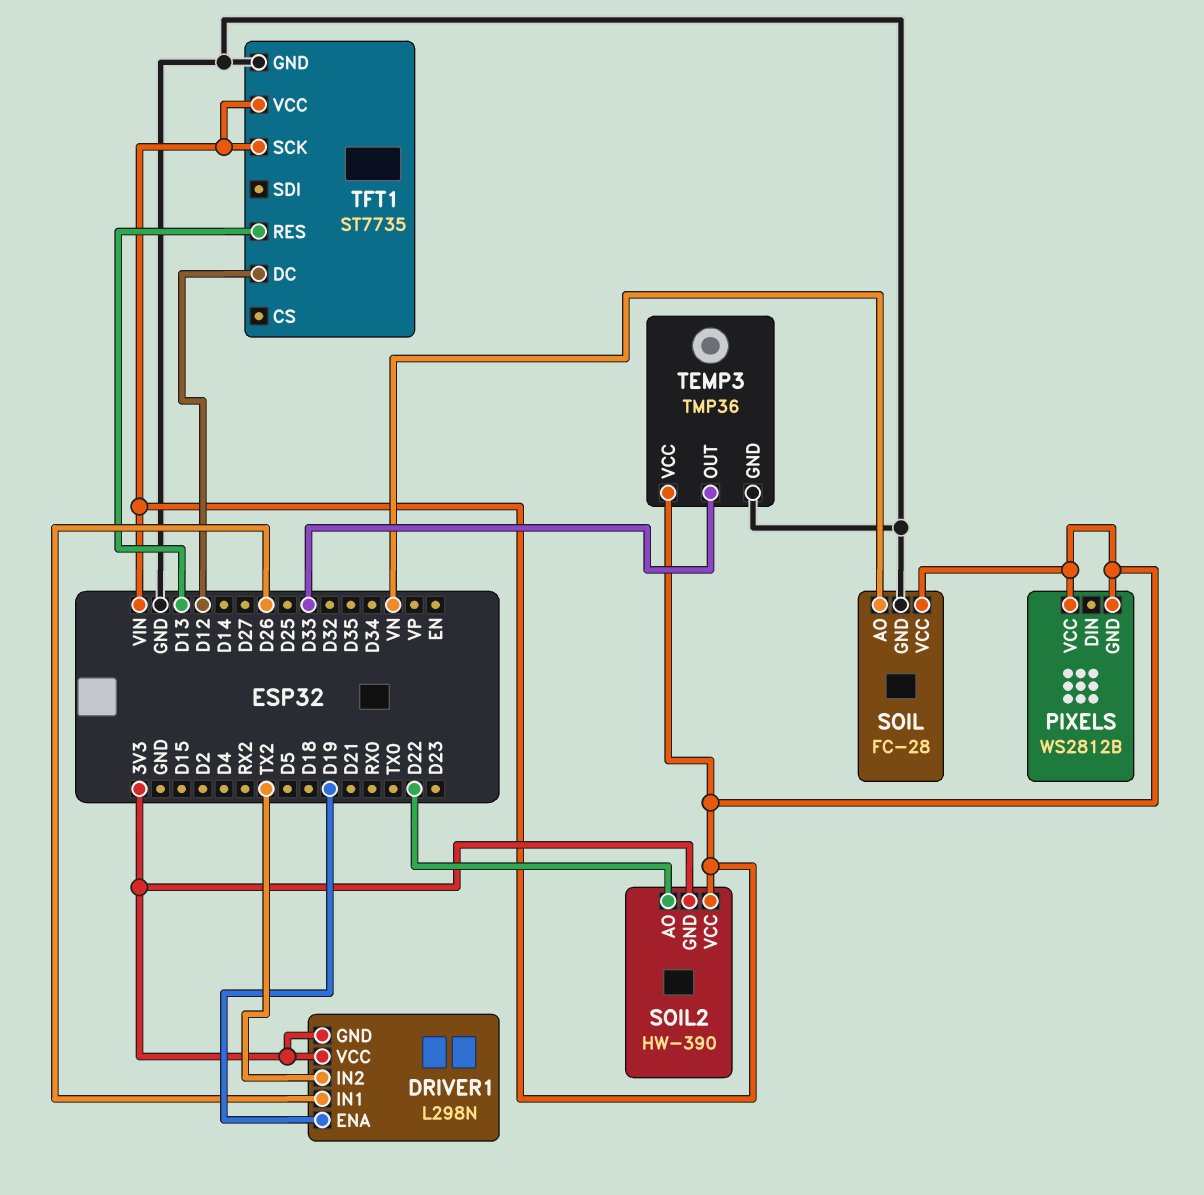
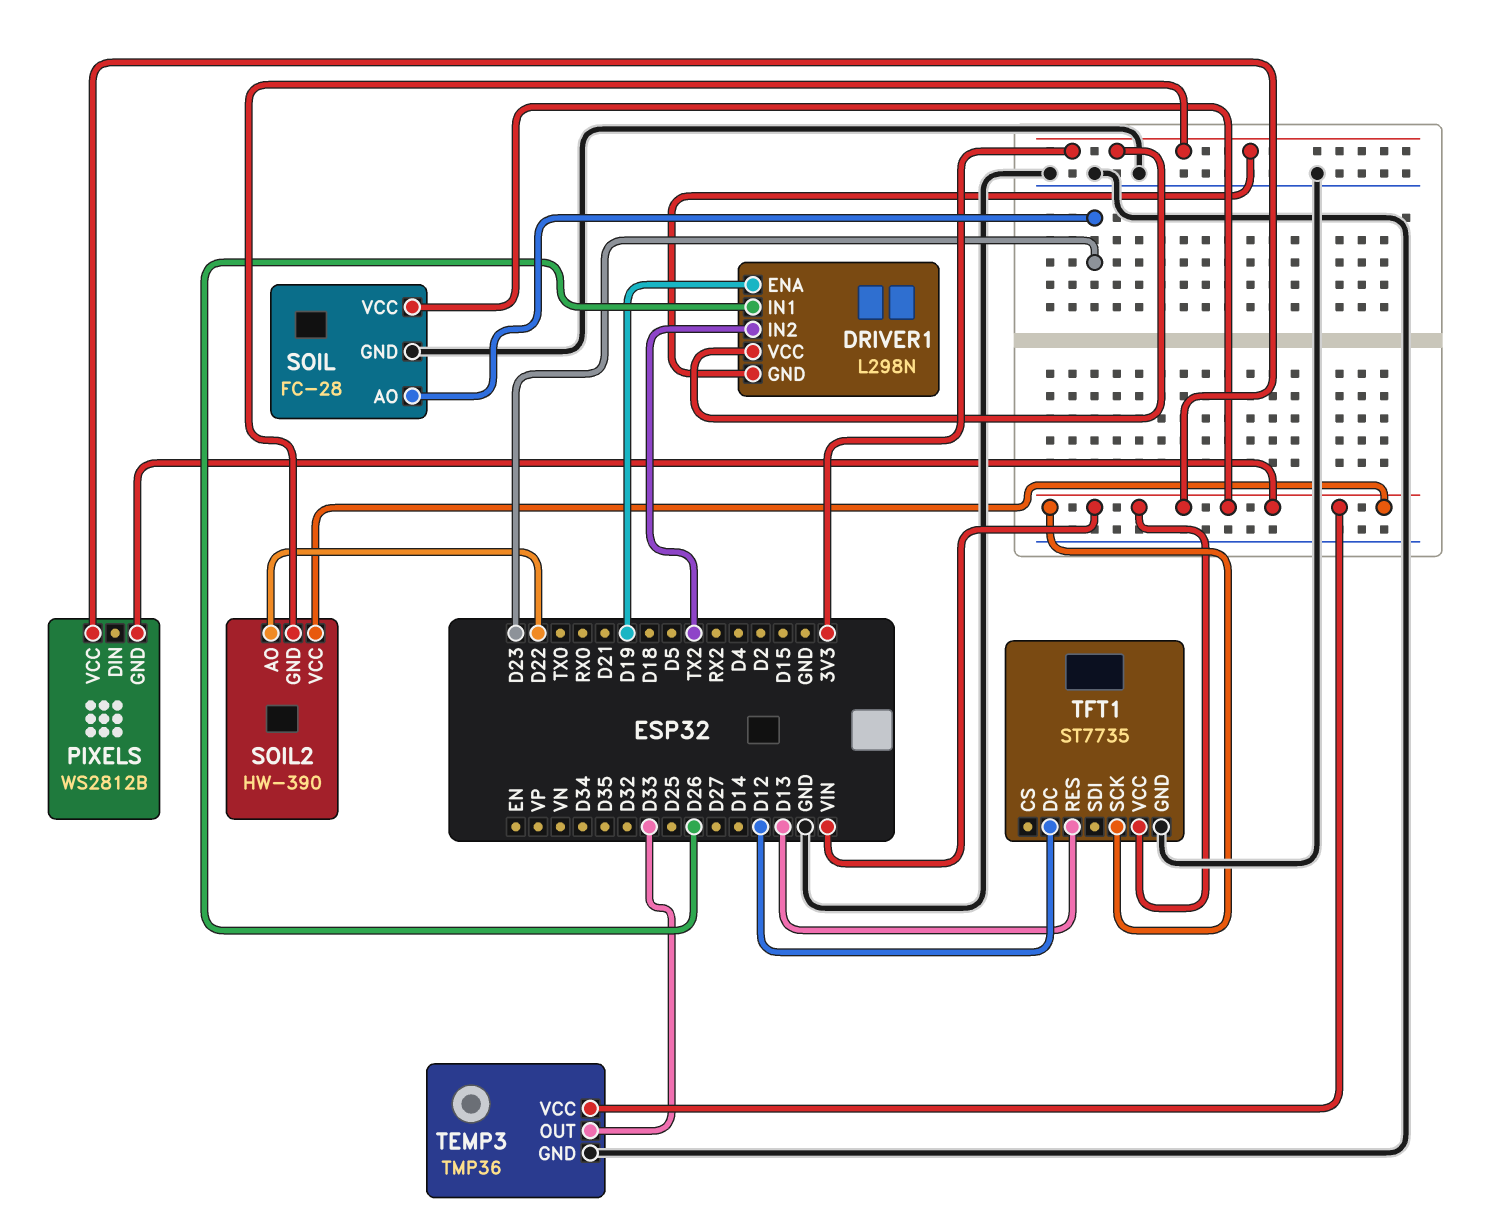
SOIL pin AO: VN -> D23

